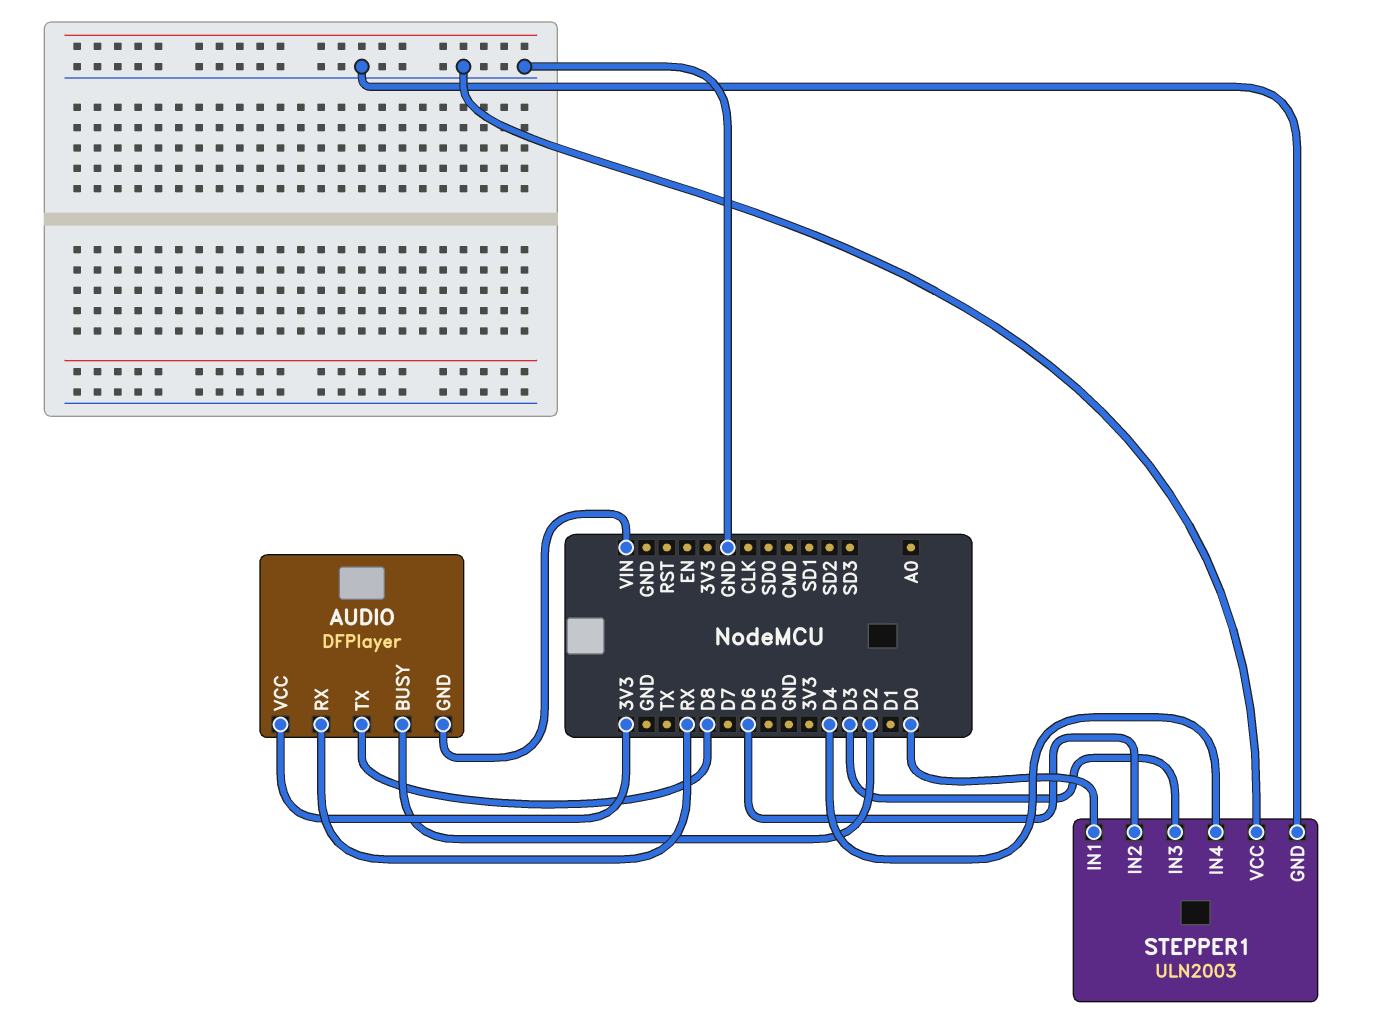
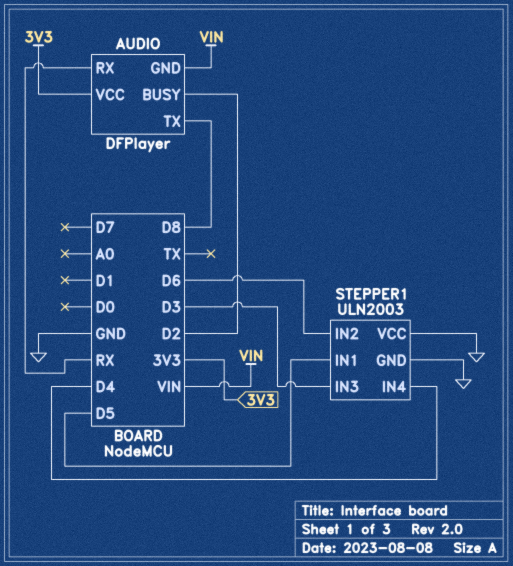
STEPPER1 pin IN1: D0 -> D5

